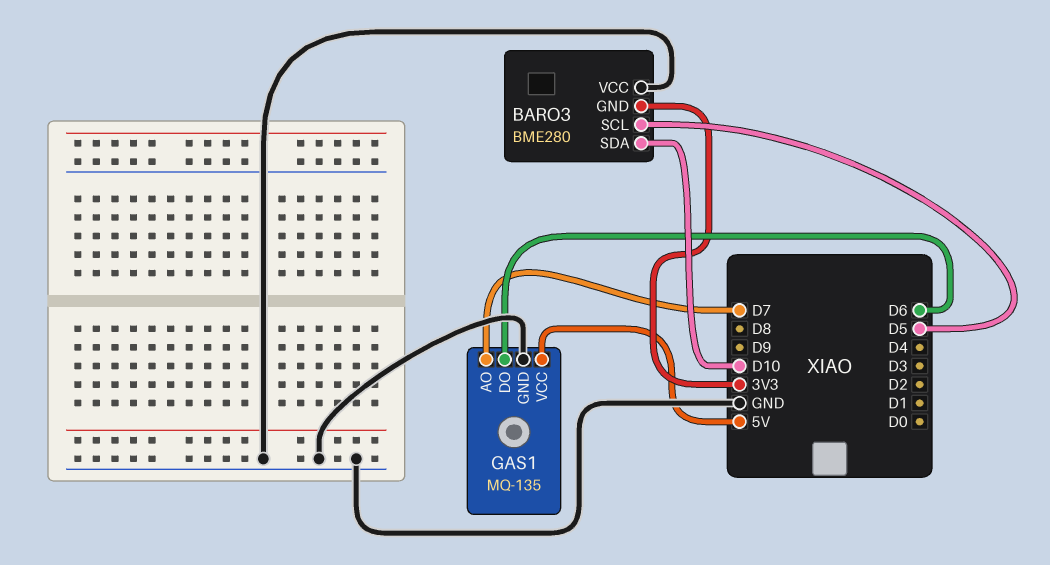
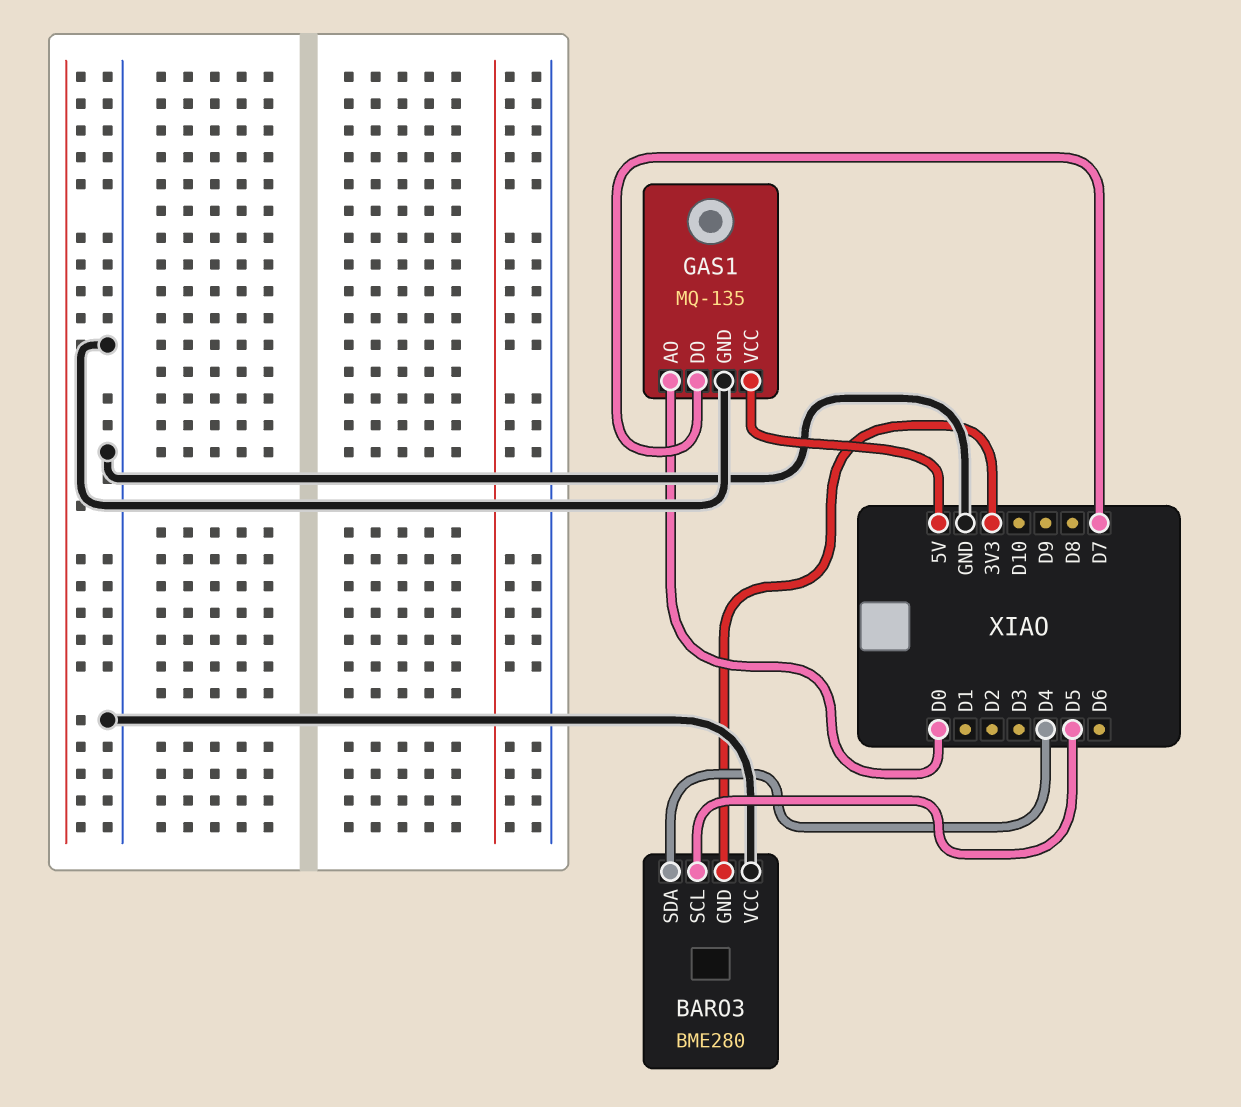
BARO3 pin SDA: D10 -> D4
GAS1 pin AO: D7 -> D0
GAS1 pin DO: D6 -> D7

